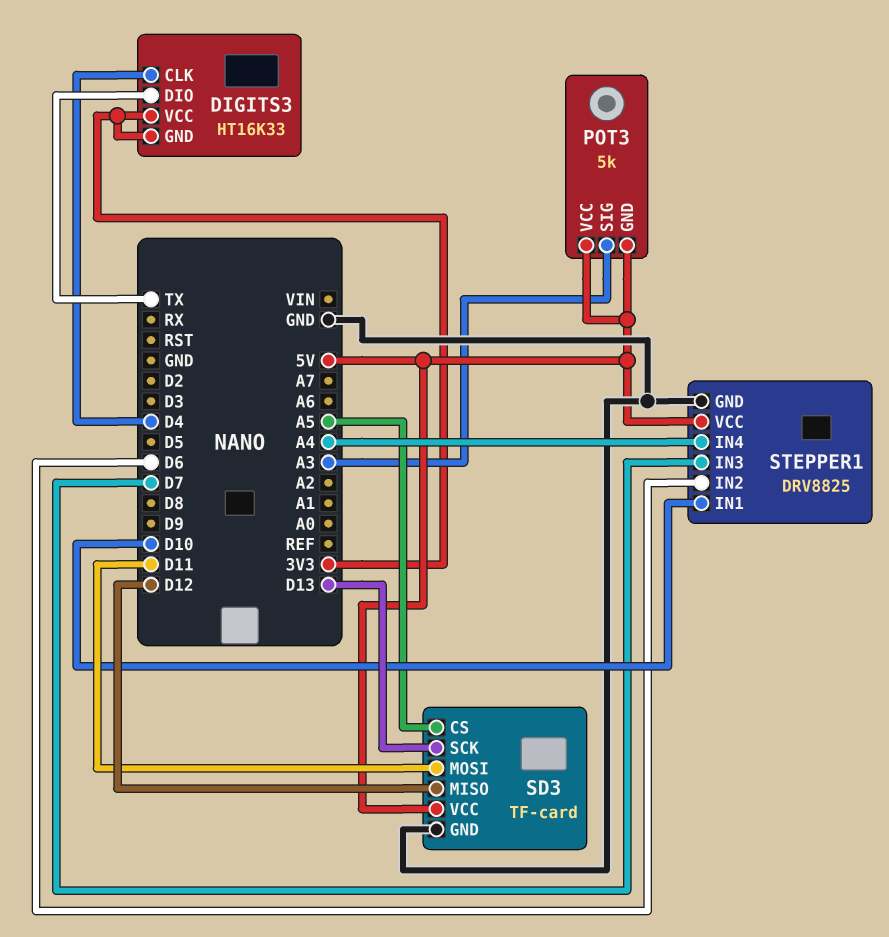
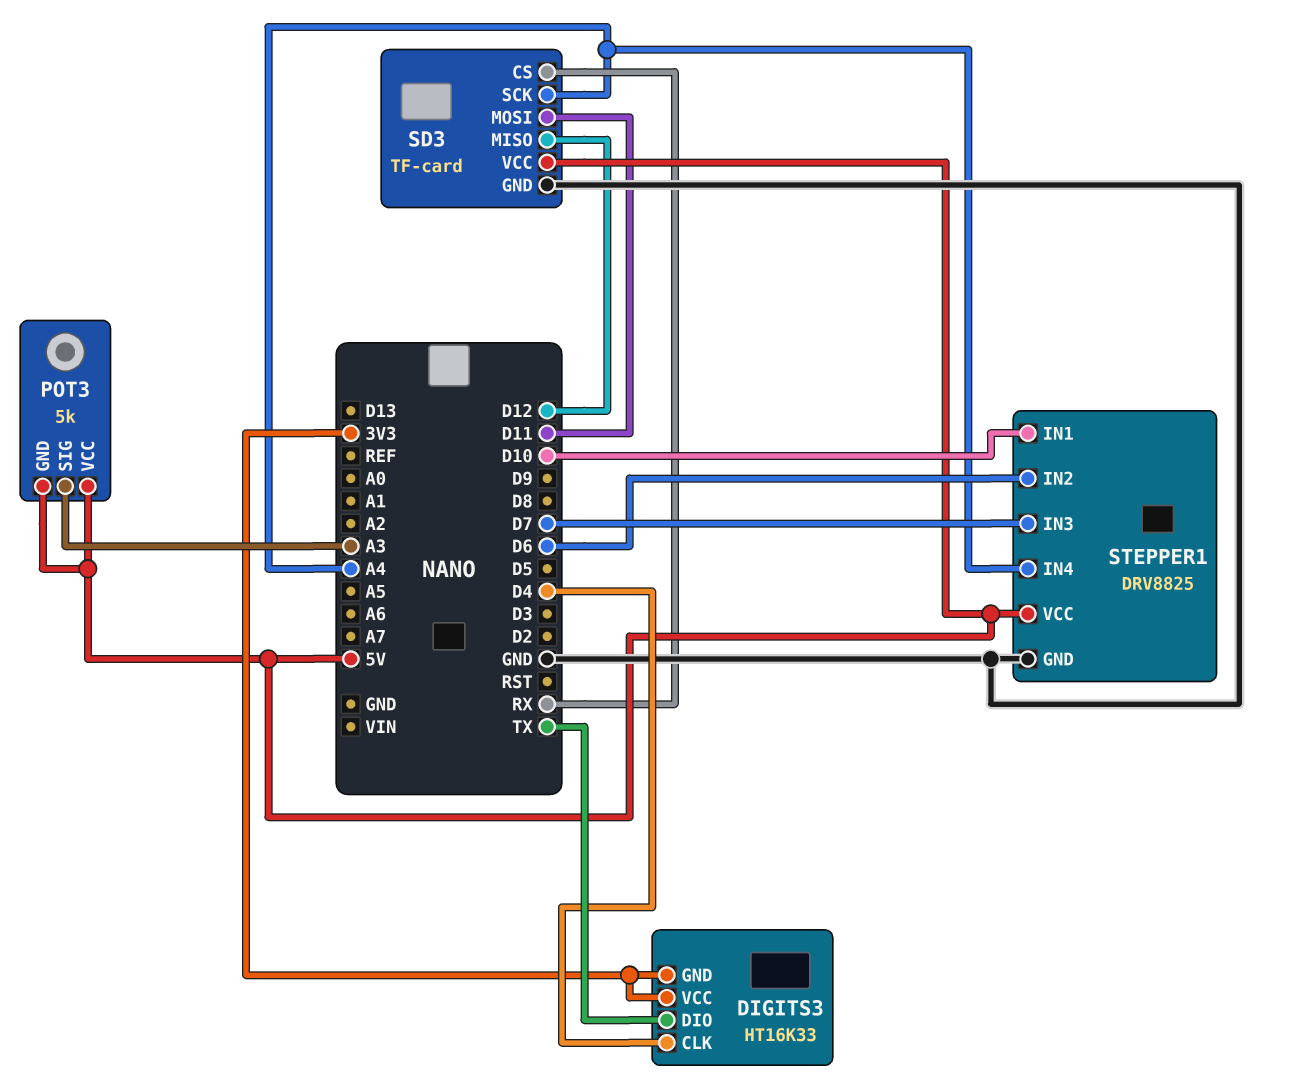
SD3 pin CS: A5 -> RX
SD3 pin SCK: D13 -> A4

